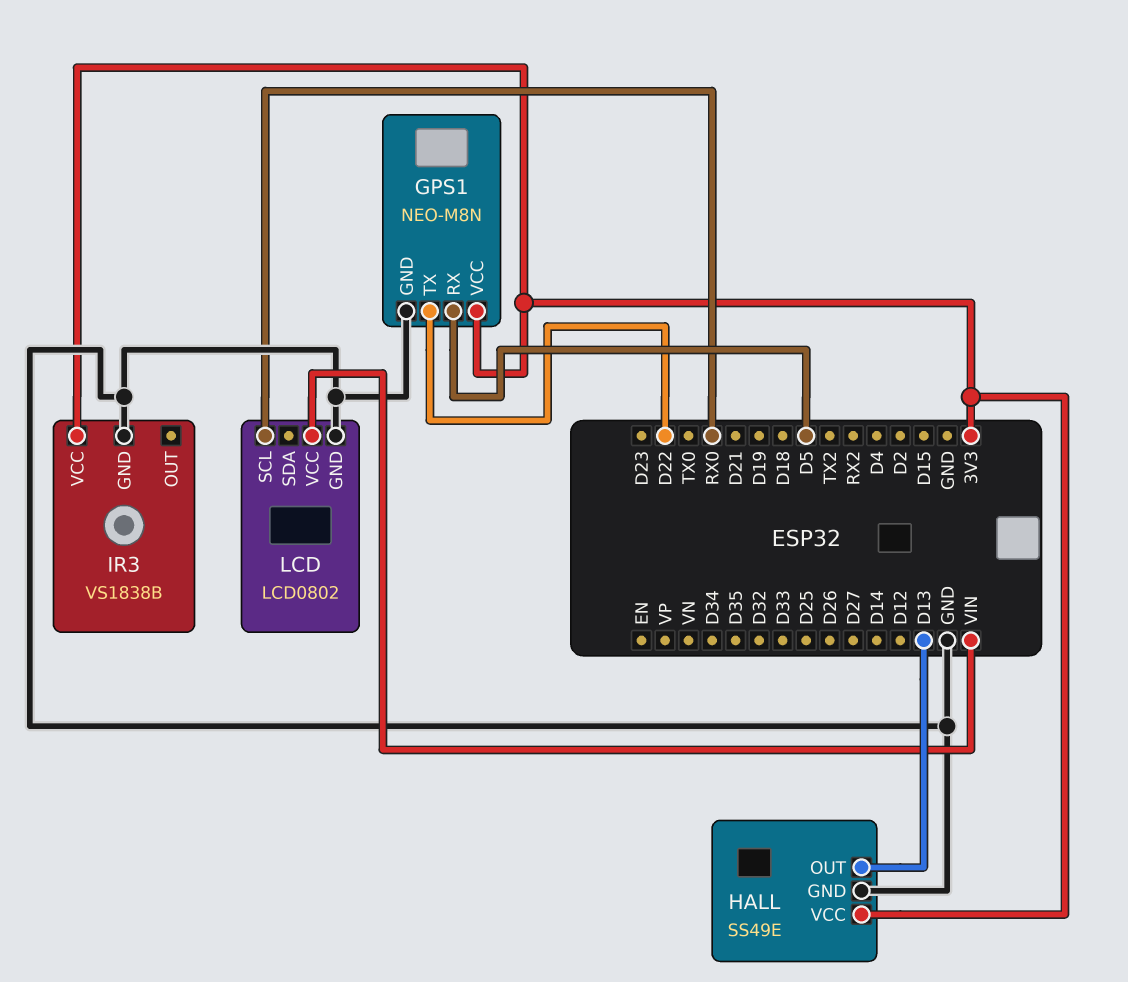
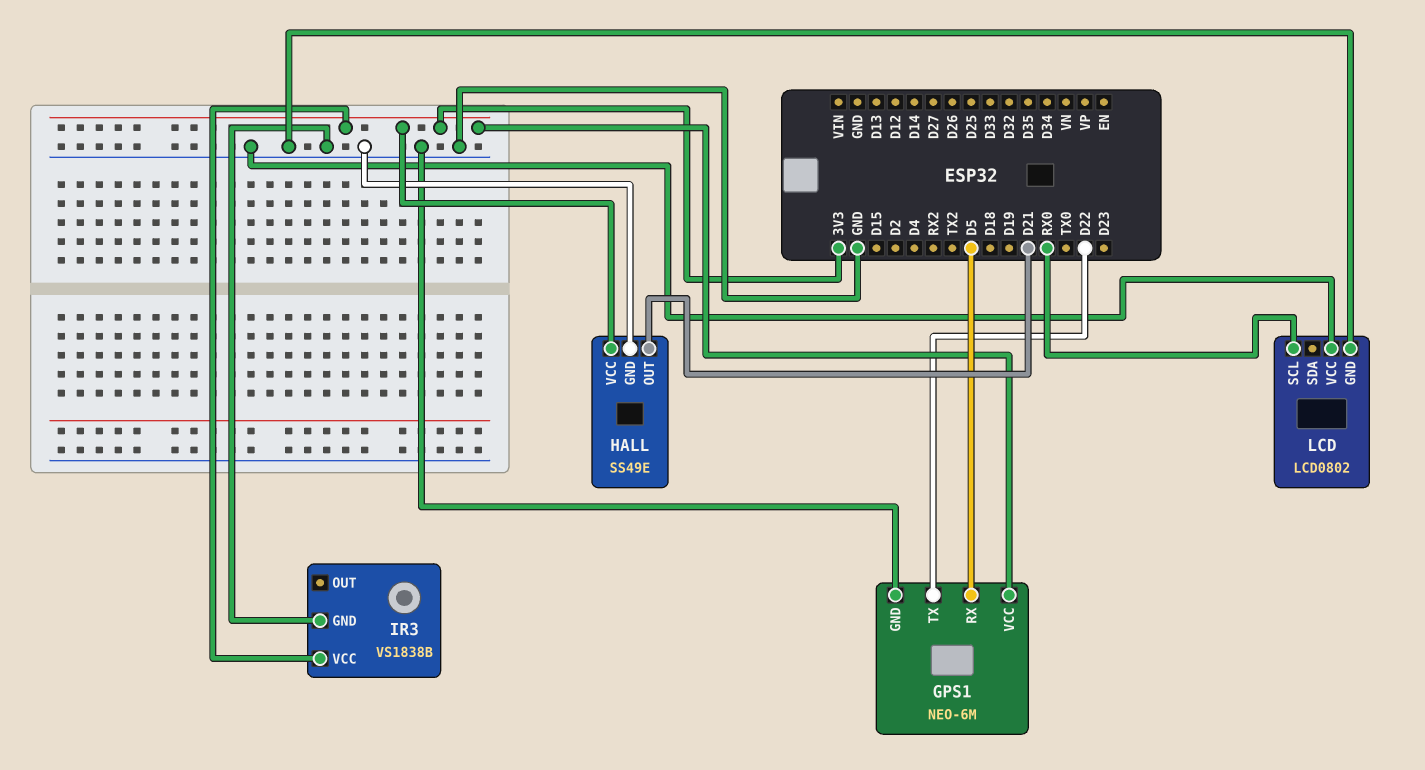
GPS1: NEO-M8N -> NEO-6M
HALL pin OUT: D13 -> D21
LCD pin VCC: VIN -> GND

